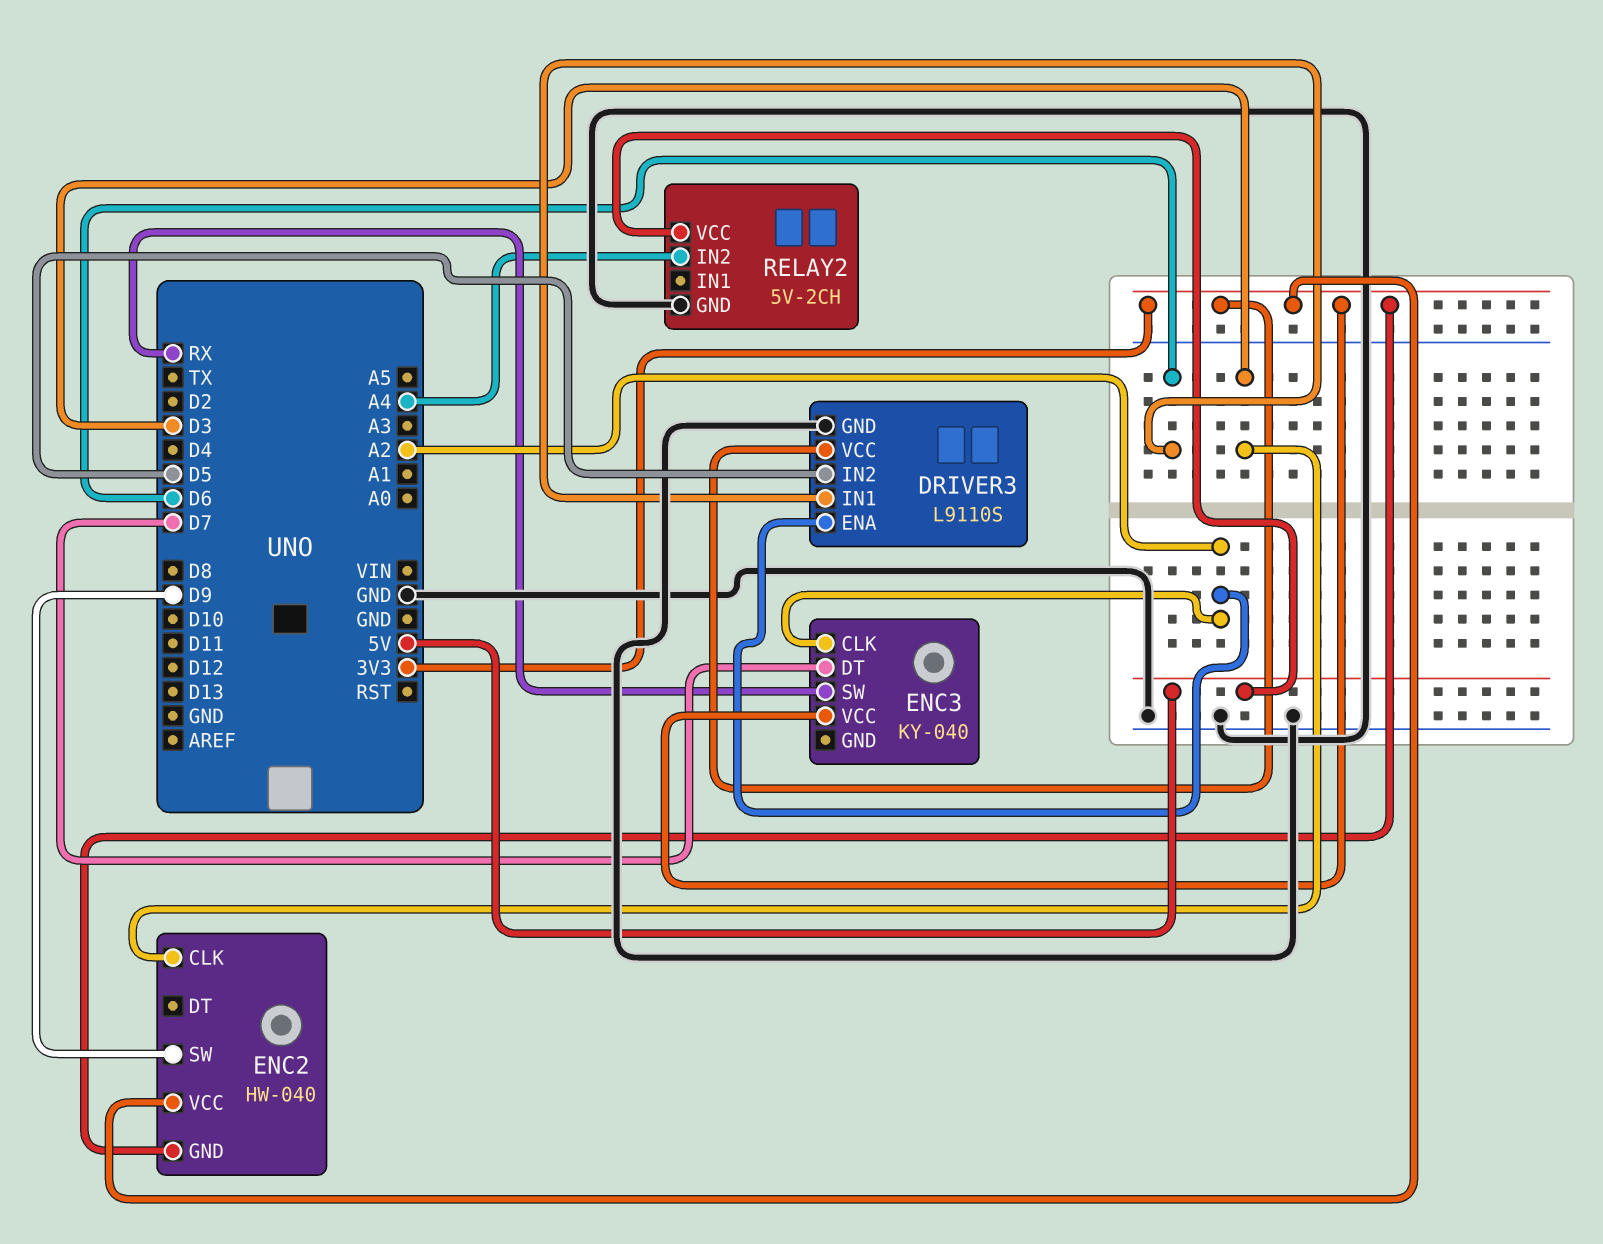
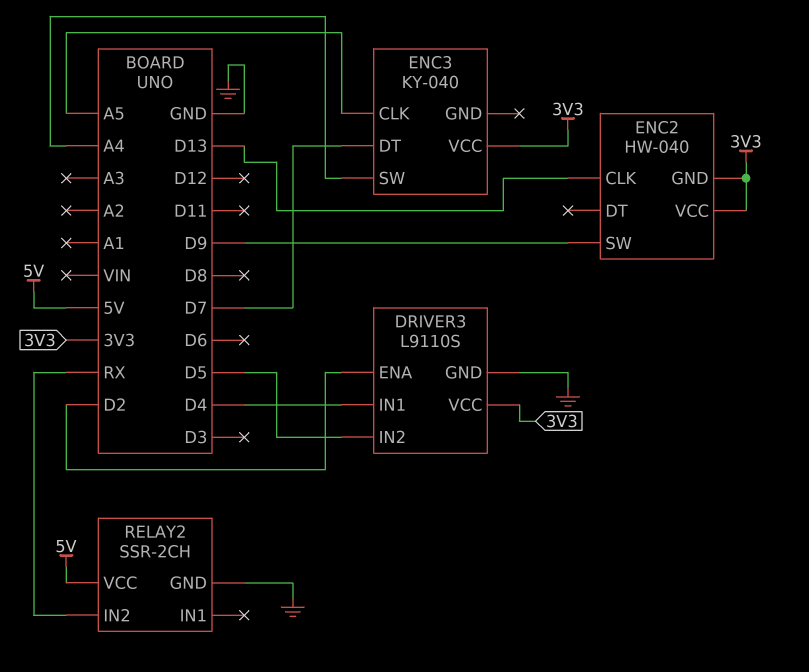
DRIVER3 pin ENA: A2 -> D2
DRIVER3 pin IN1: D6 -> D4
ENC2 pin CLK: D3 -> D13
ENC3 pin CLK: A2 -> A5
ENC3 pin SW: RX -> A4
RELAY2: 5V-2CH -> SSR-2CH
RELAY2 pin IN2: A4 -> RX

